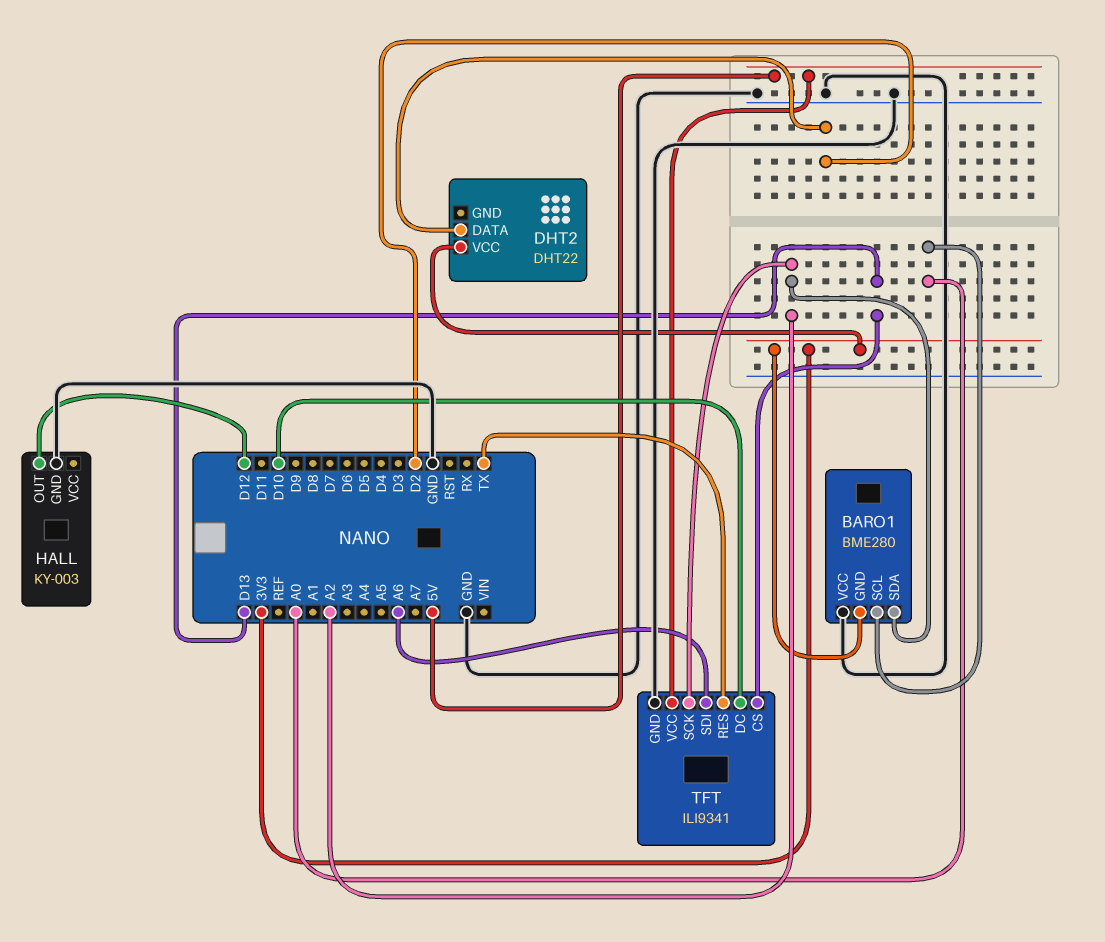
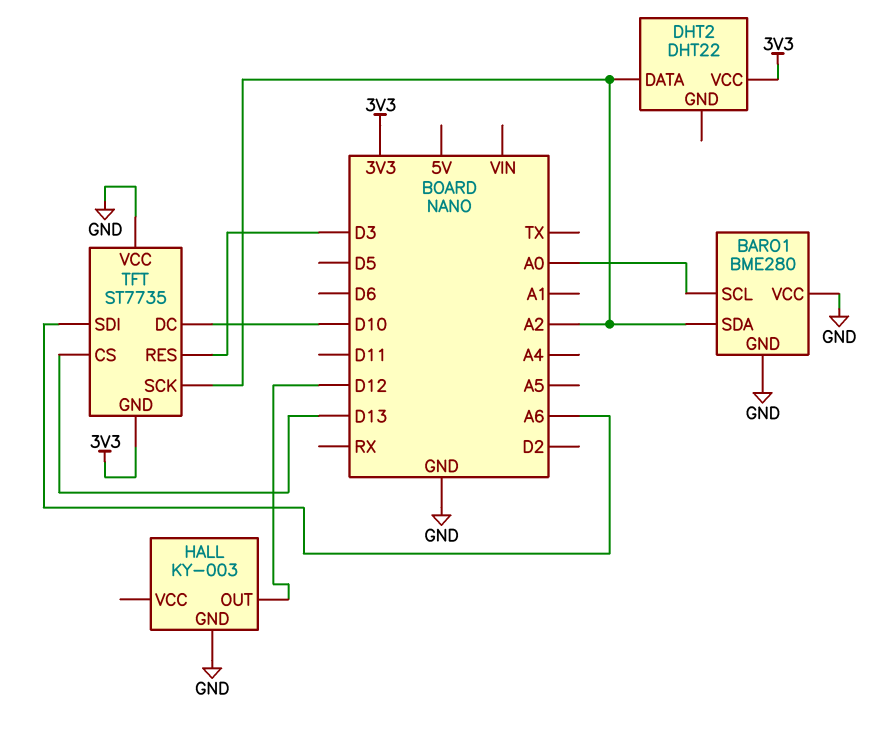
BARO1 pin GND: 3V3 -> GND
DHT2 pin DATA: D2 -> A2
TFT: ILI9341 -> ST7735
TFT pin GND: GND -> 3V3
TFT pin RES: TX -> D3
TFT pin VCC: 5V -> GND

